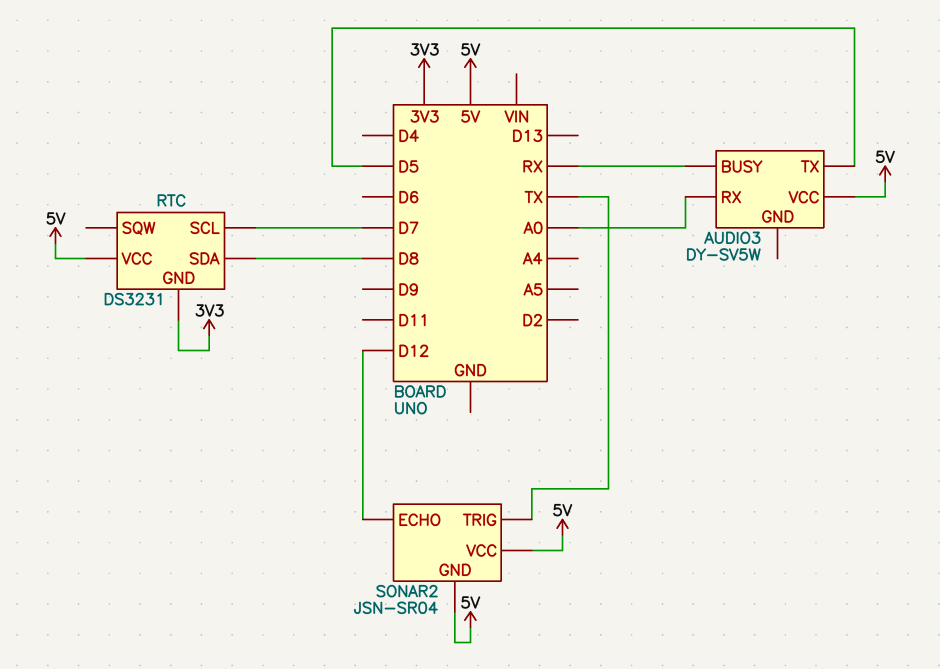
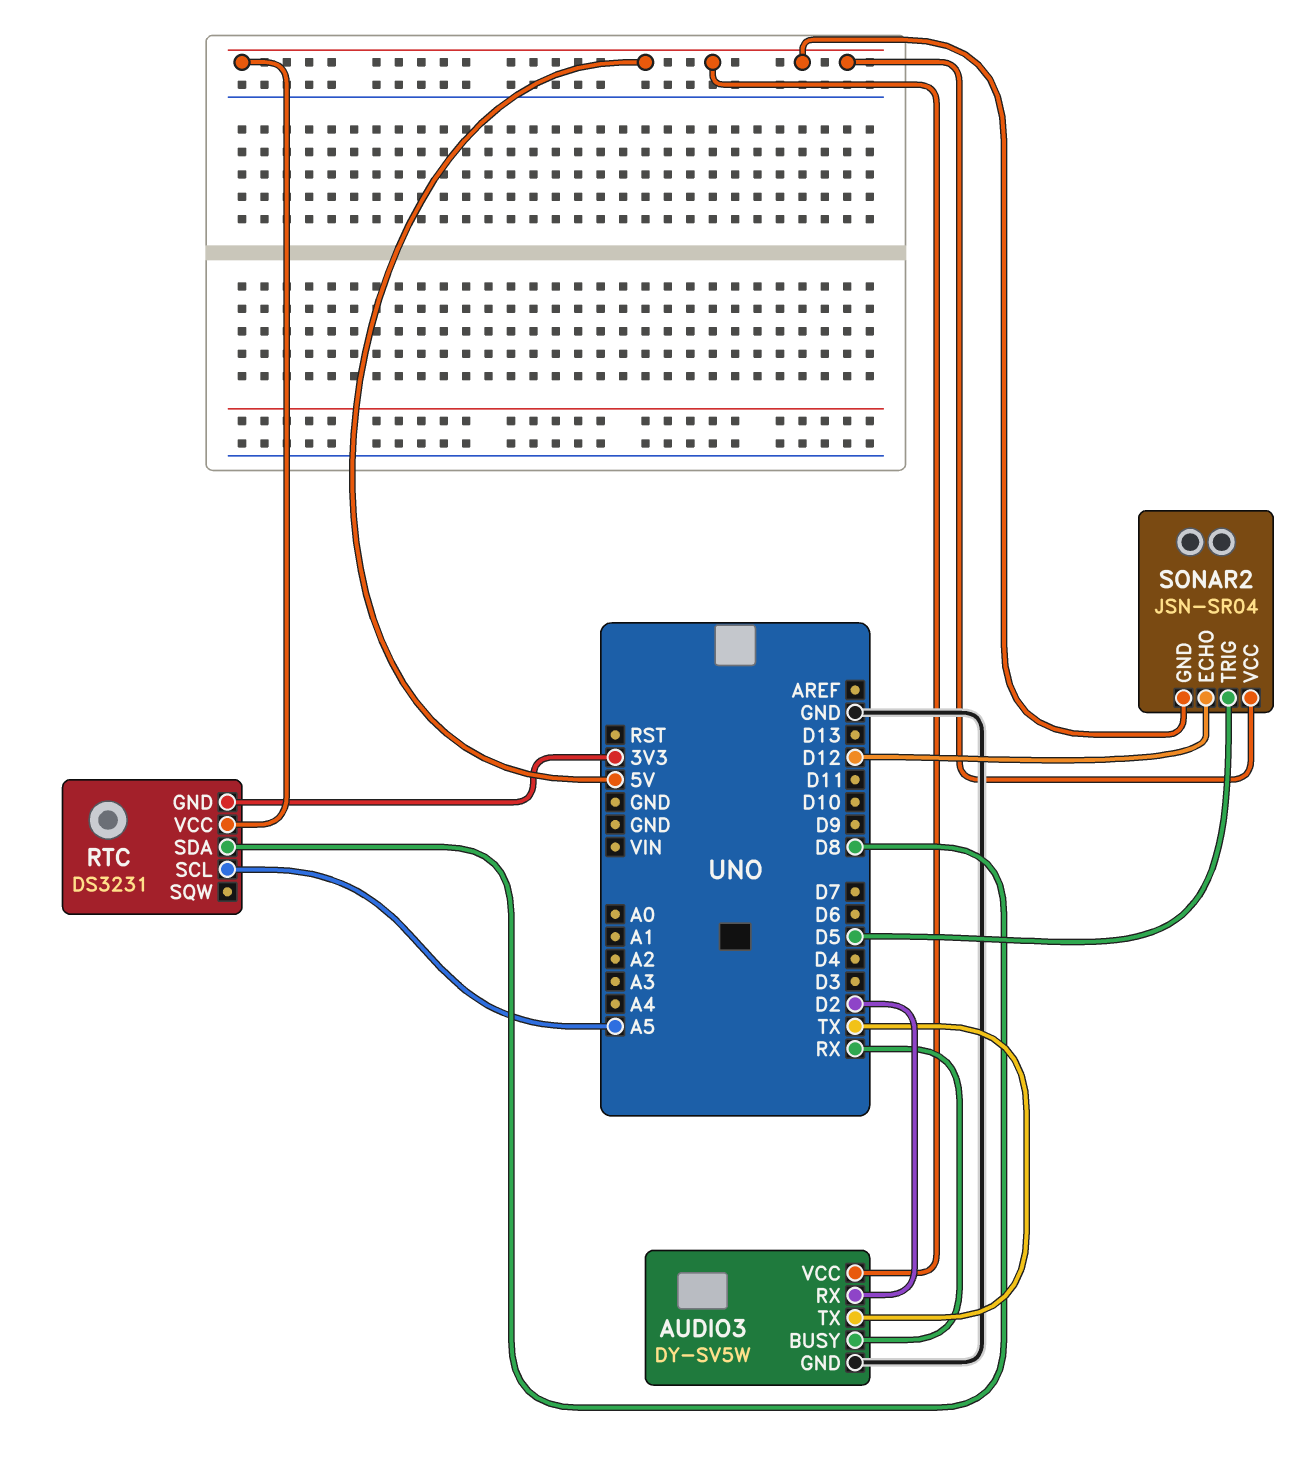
AUDIO3 pin GND: none -> GND
AUDIO3 pin RX: A0 -> D2
AUDIO3 pin TX: D5 -> TX
RTC pin SCL: D7 -> A5
SONAR2 pin TRIG: TX -> D5

